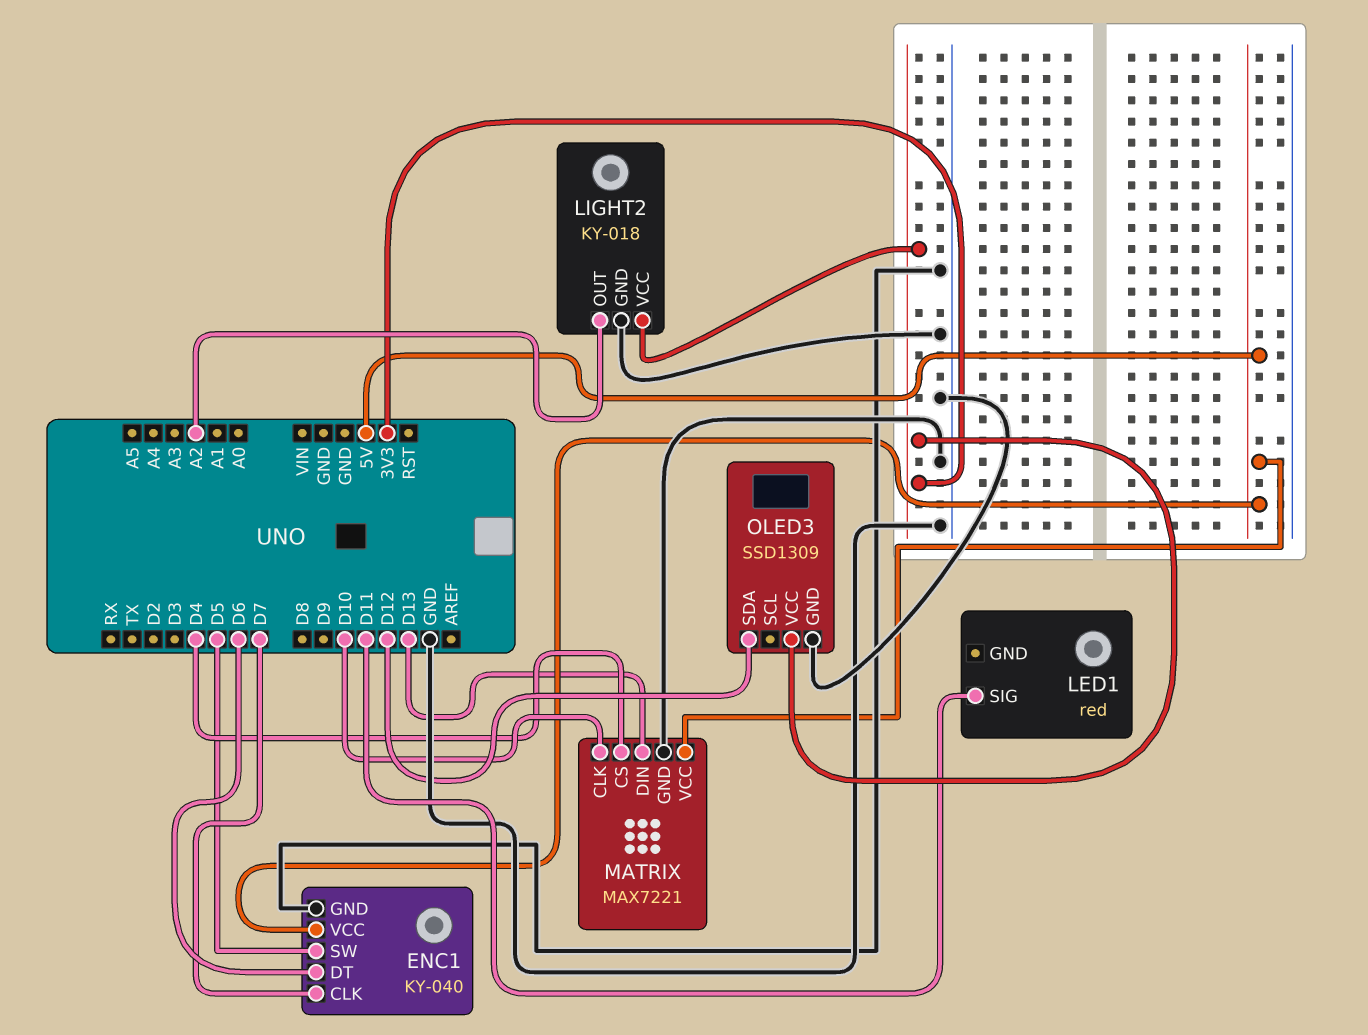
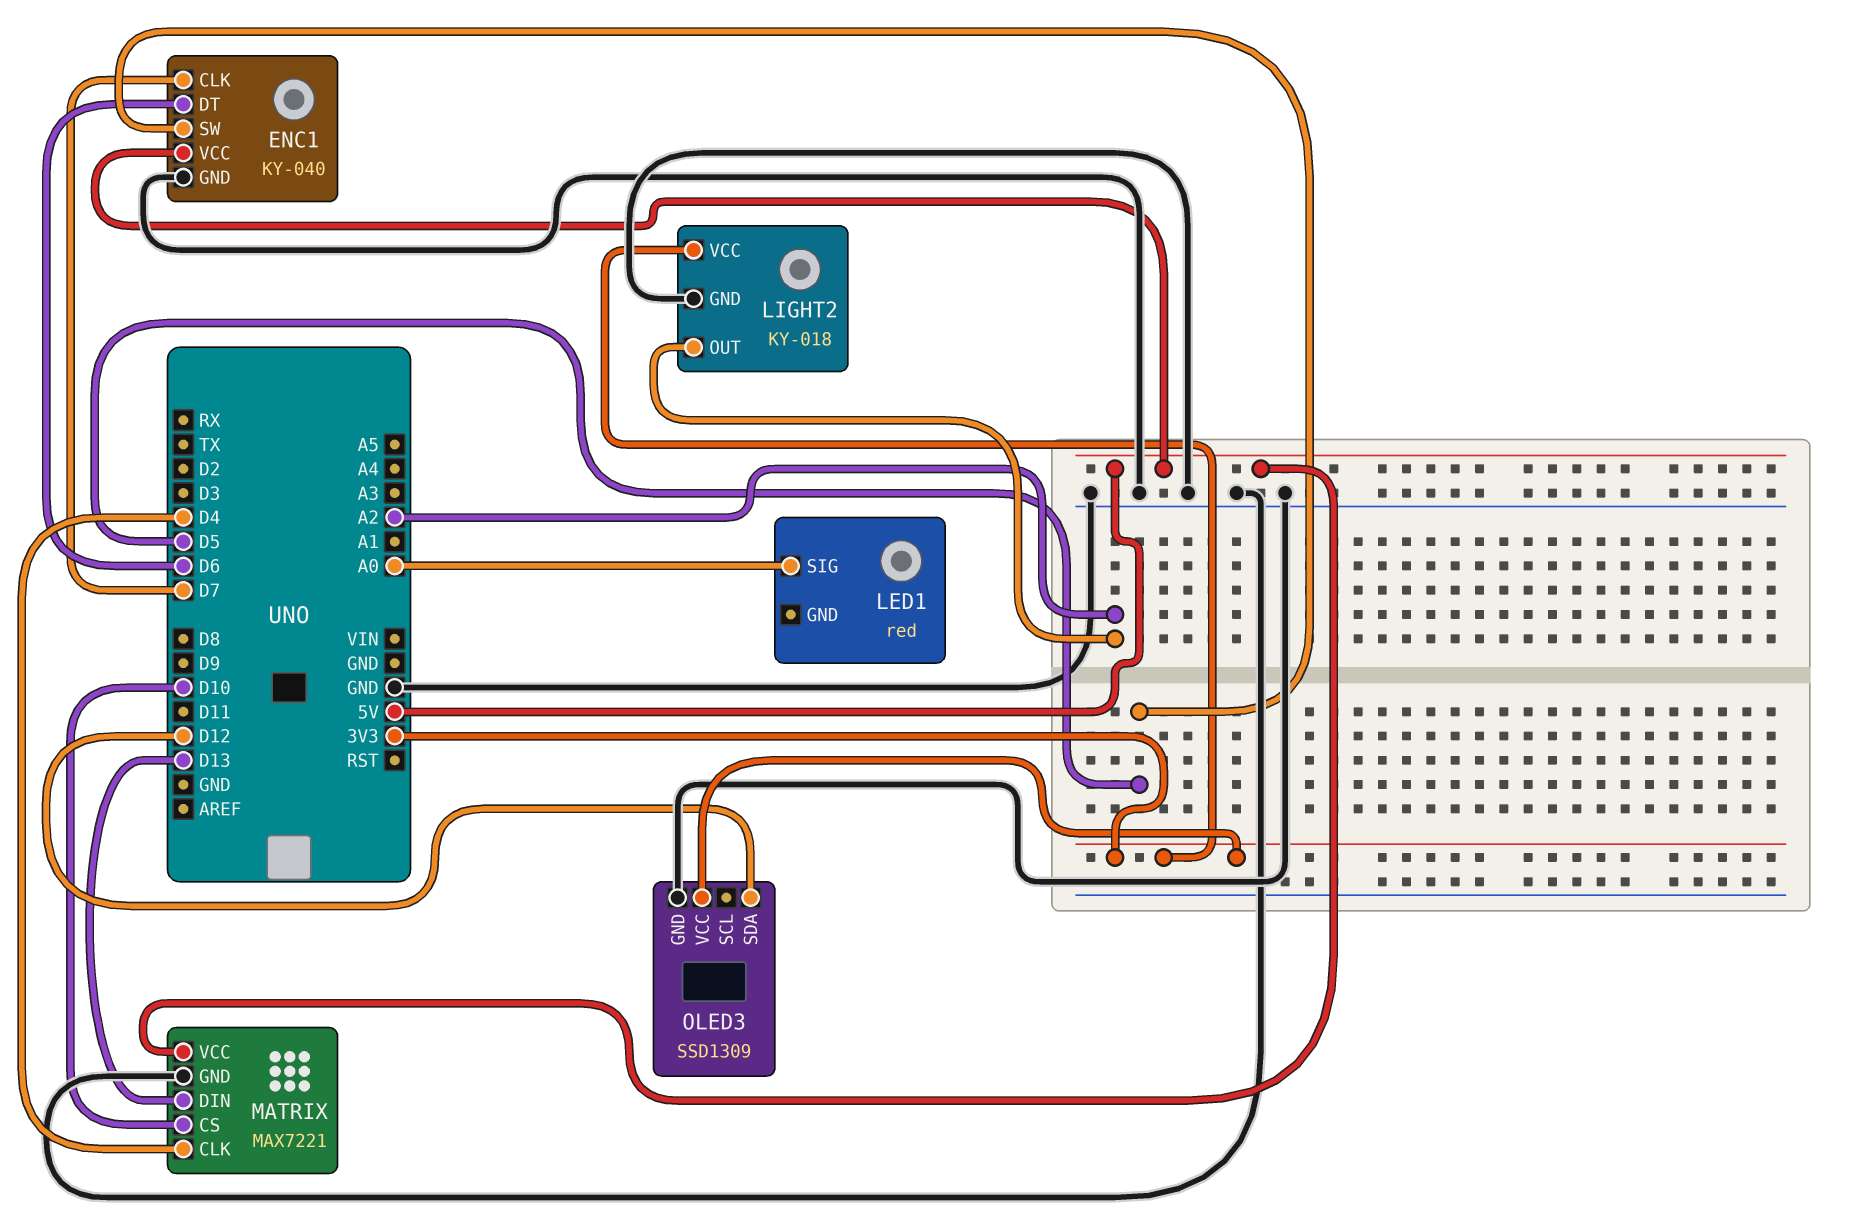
LED1 pin SIG: D11 -> A0
MATRIX pin CLK: D10 -> D4
MATRIX pin CS: D4 -> D10

